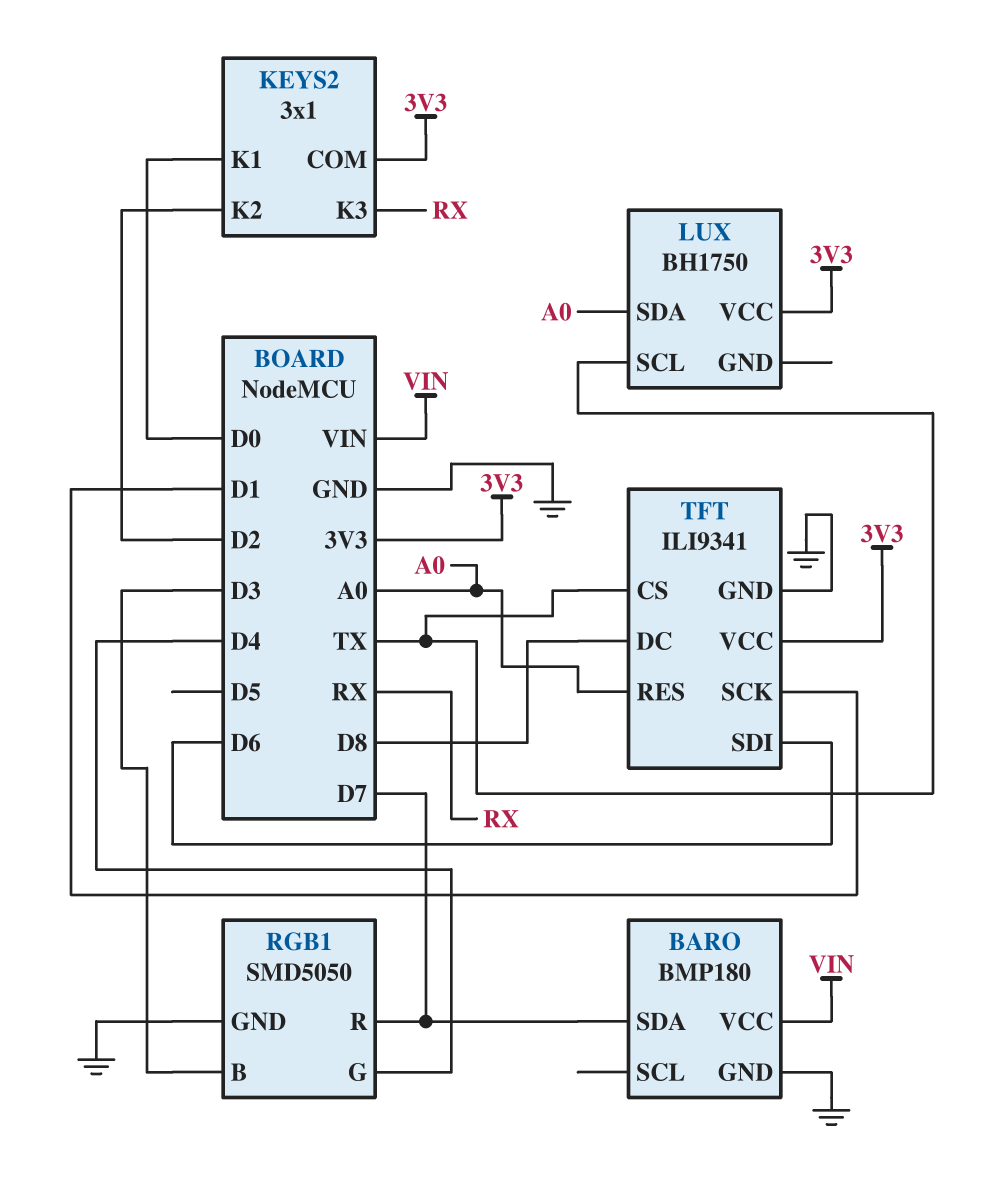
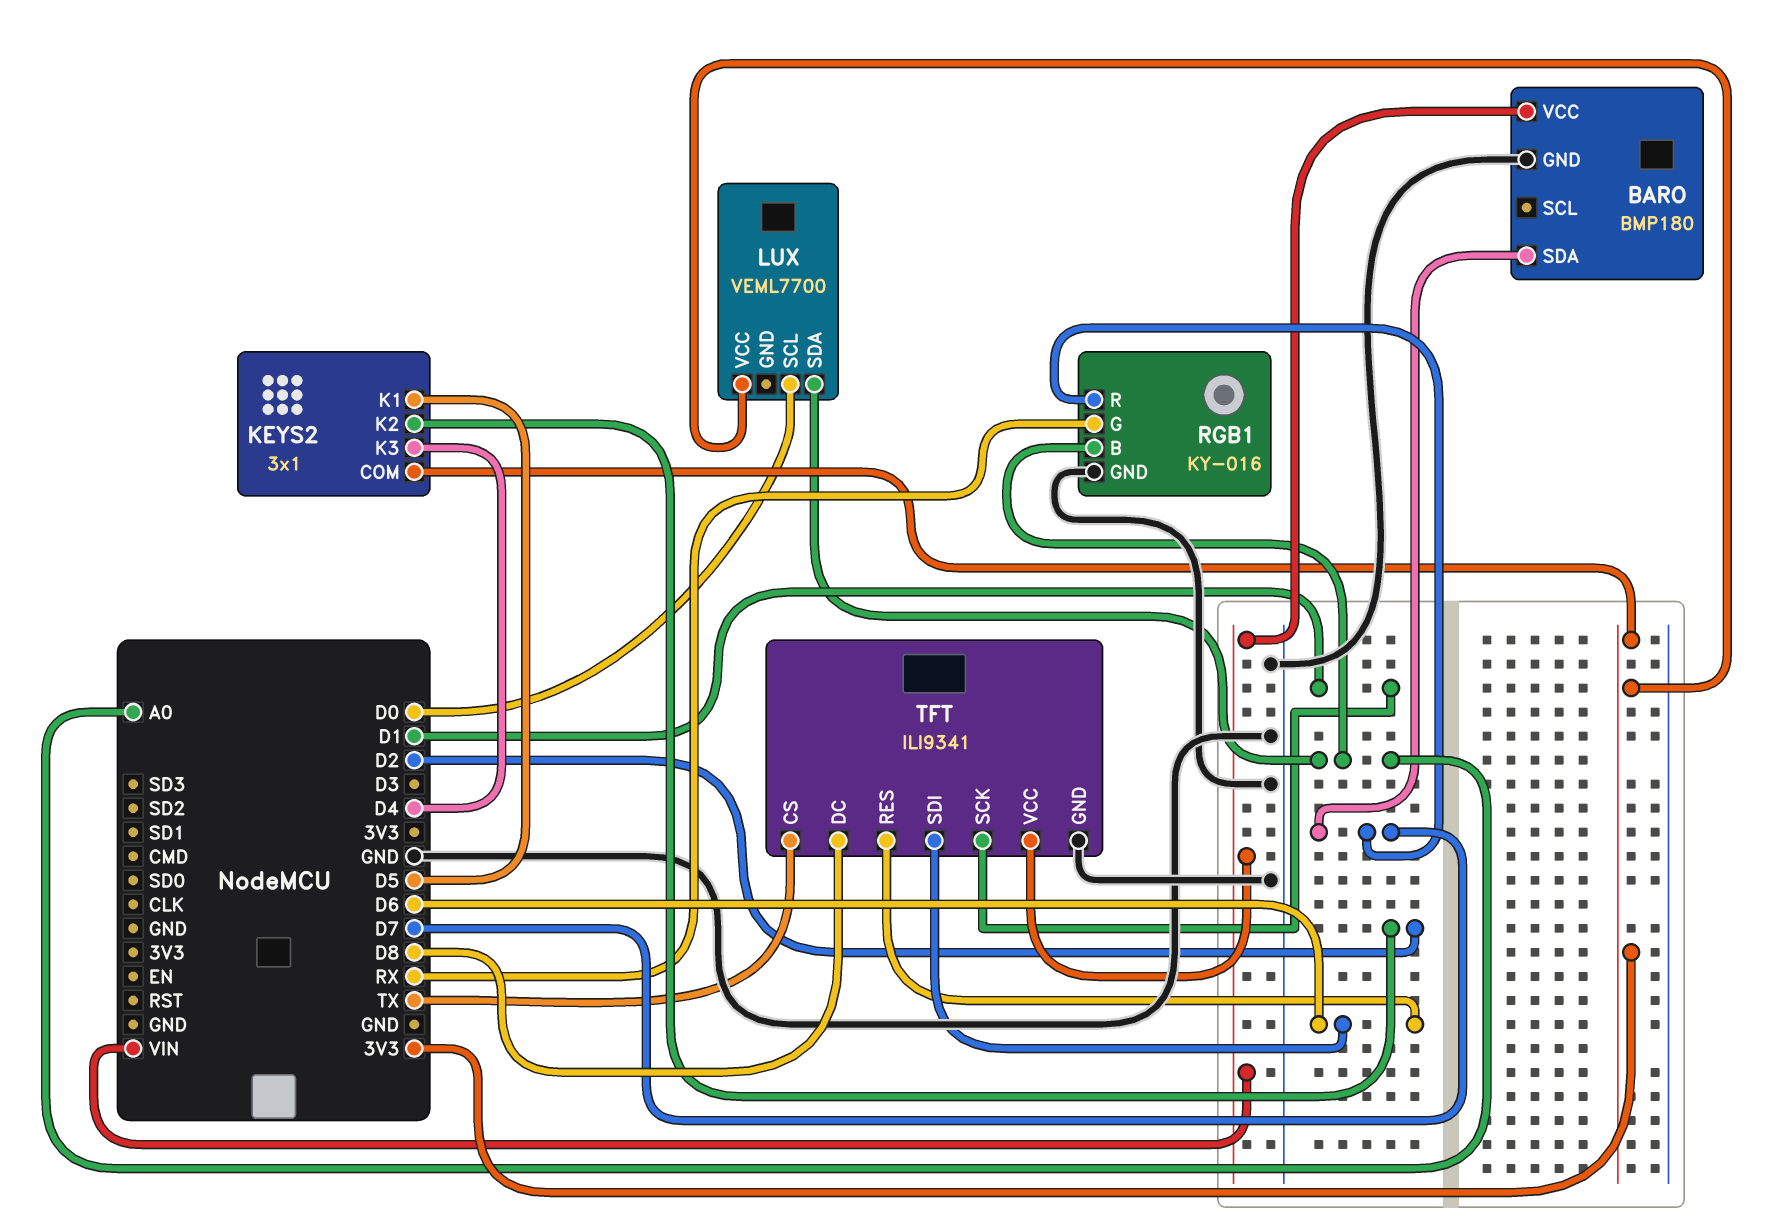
KEYS2 pin K1: D0 -> D5
KEYS2 pin K3: RX -> D4
LUX: BH1750 -> VEML7700
LUX pin SCL: TX -> D0
RGB1: SMD5050 -> KY-016
RGB1 pin B: D3 -> A0
RGB1 pin G: D4 -> RX
TFT pin RES: A0 -> D6
TFT pin VCC: 3V3 -> VIN

